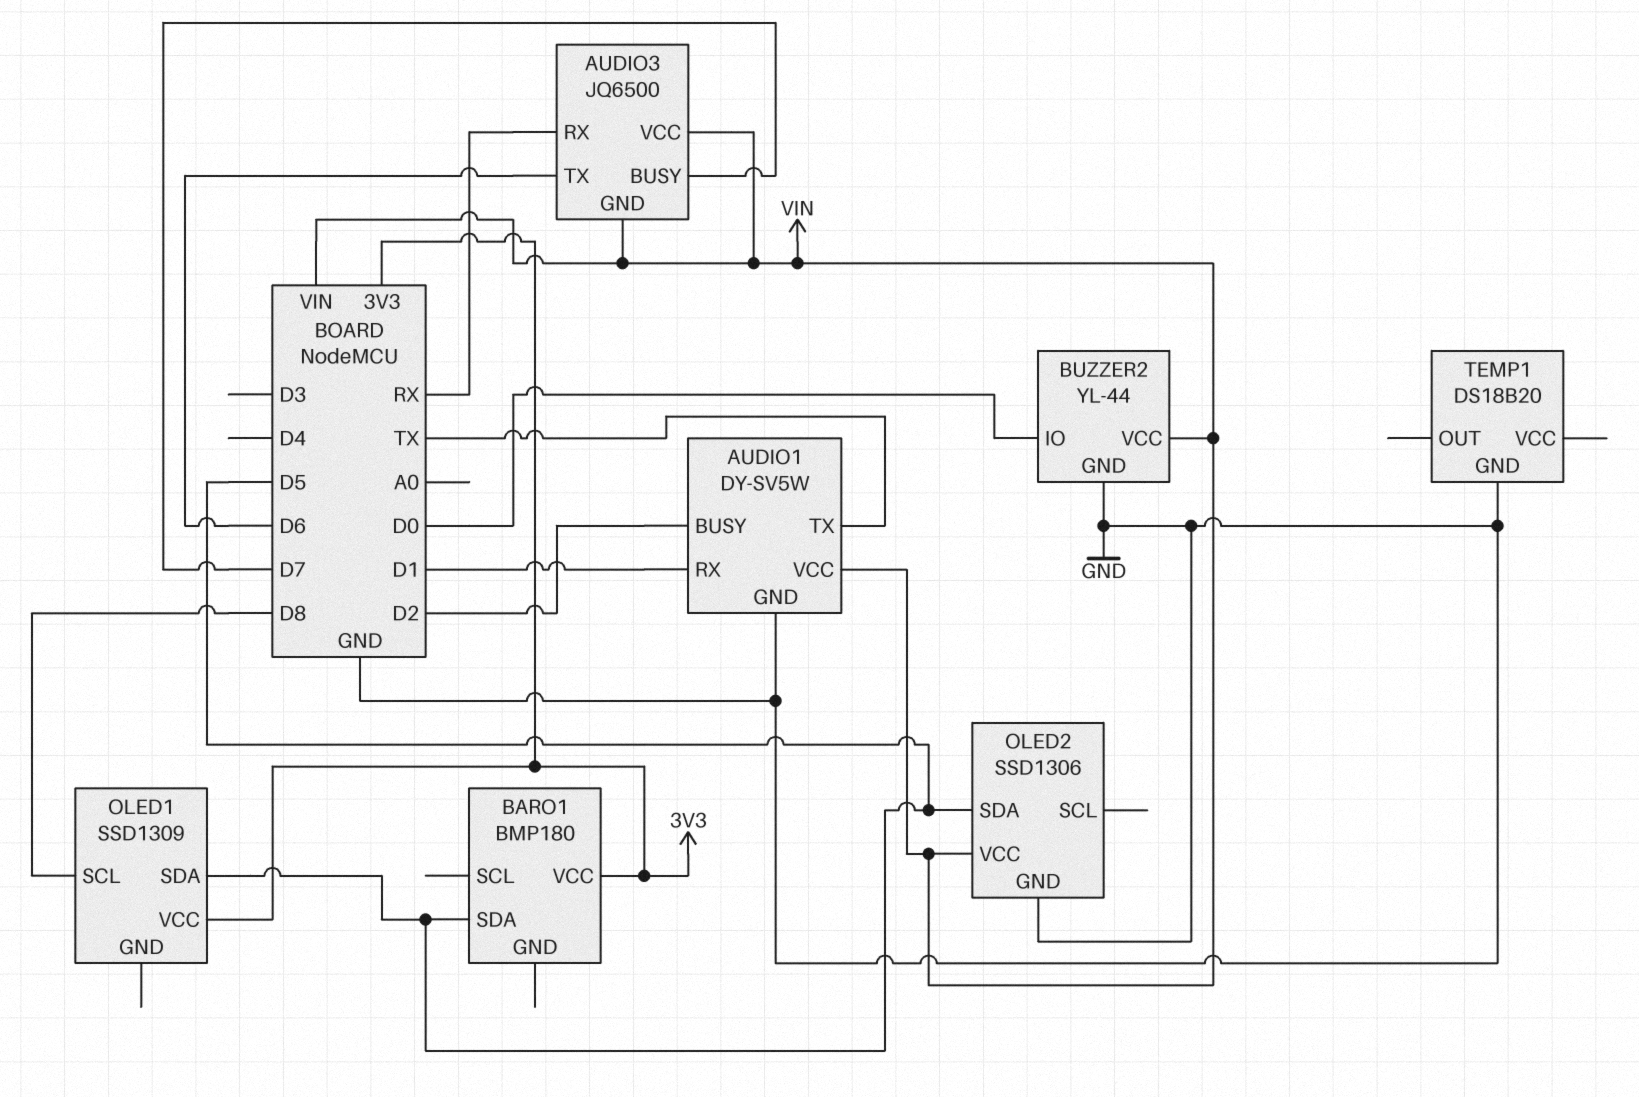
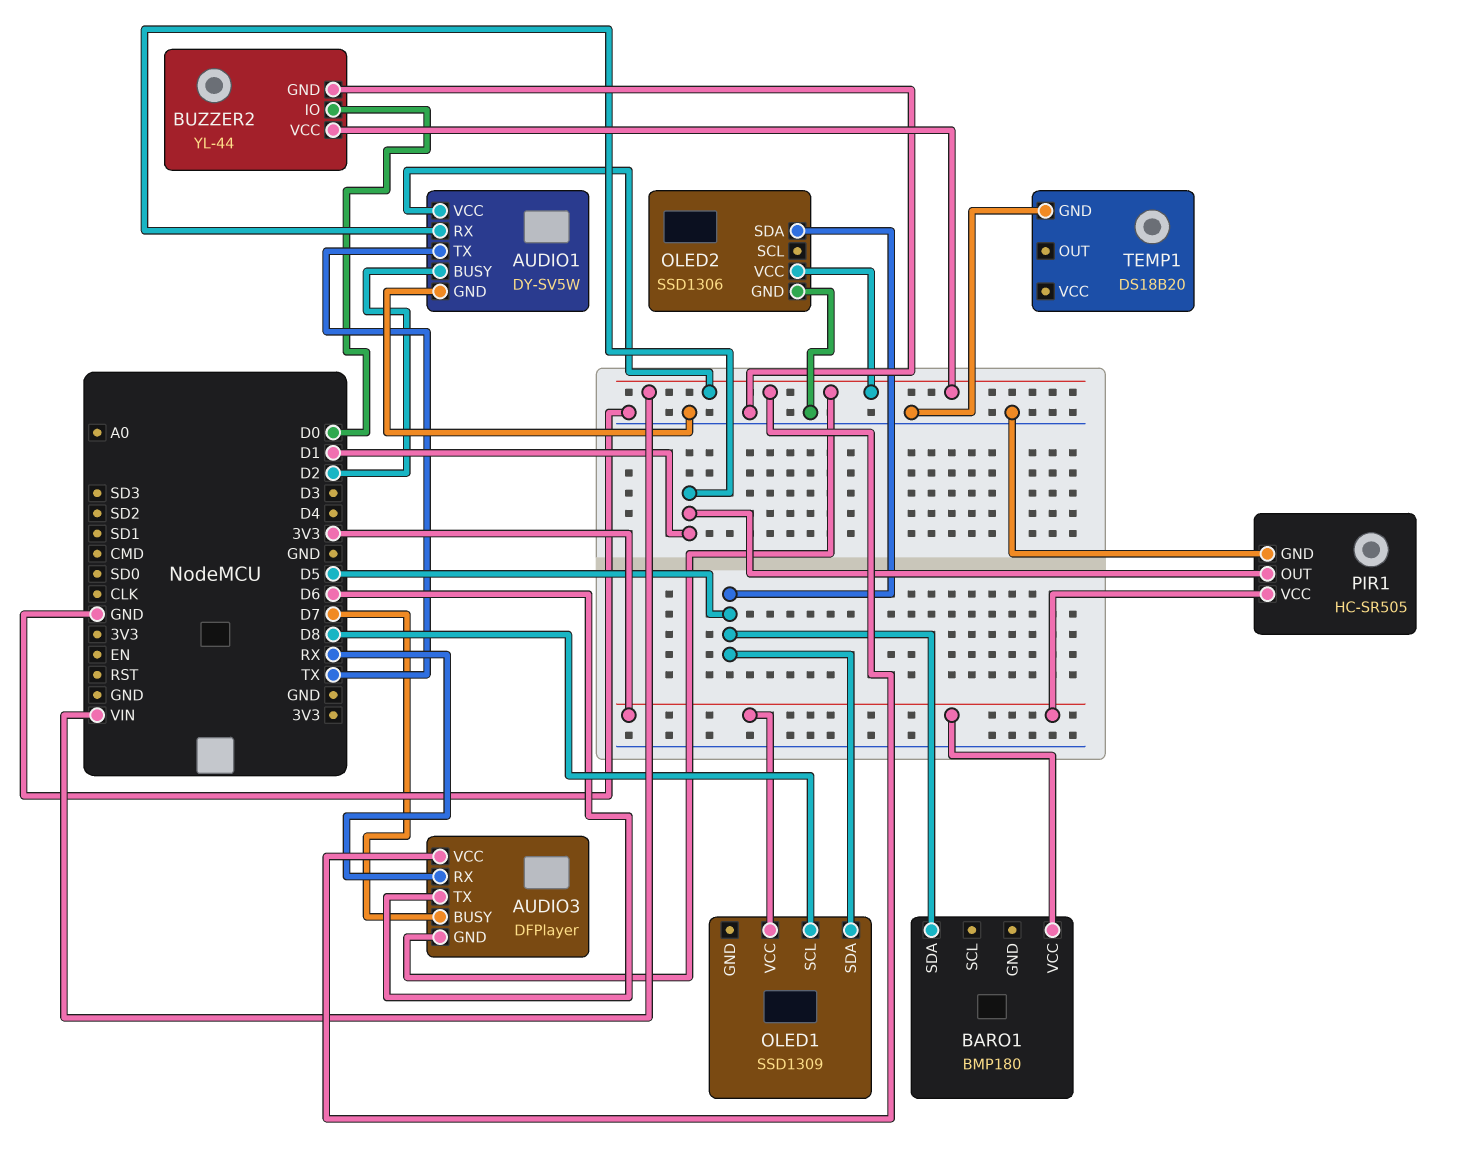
AUDIO3: JQ6500 -> DFPlayer
PIR1: none -> HC-SR505
PIR1 pin GND: none -> GND
PIR1 pin OUT: none -> D1
PIR1 pin VCC: none -> 3V3

